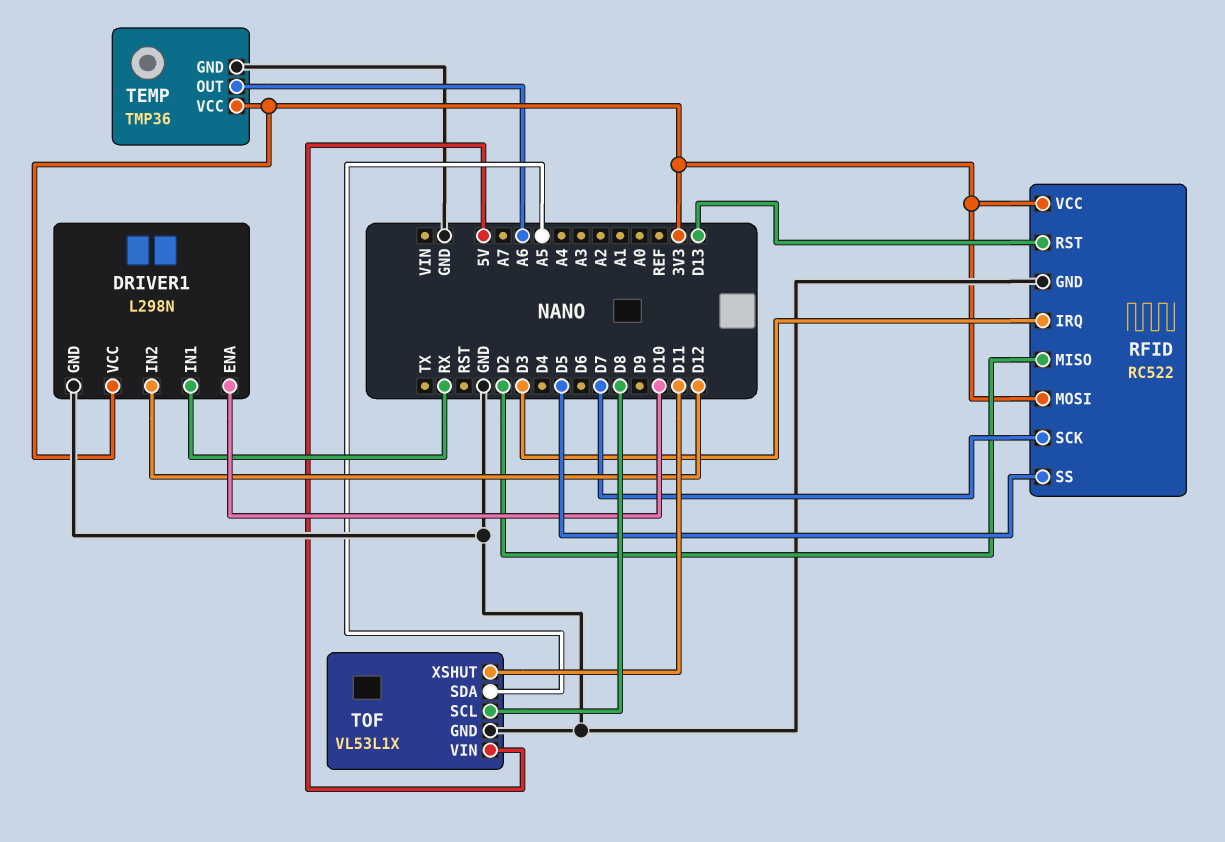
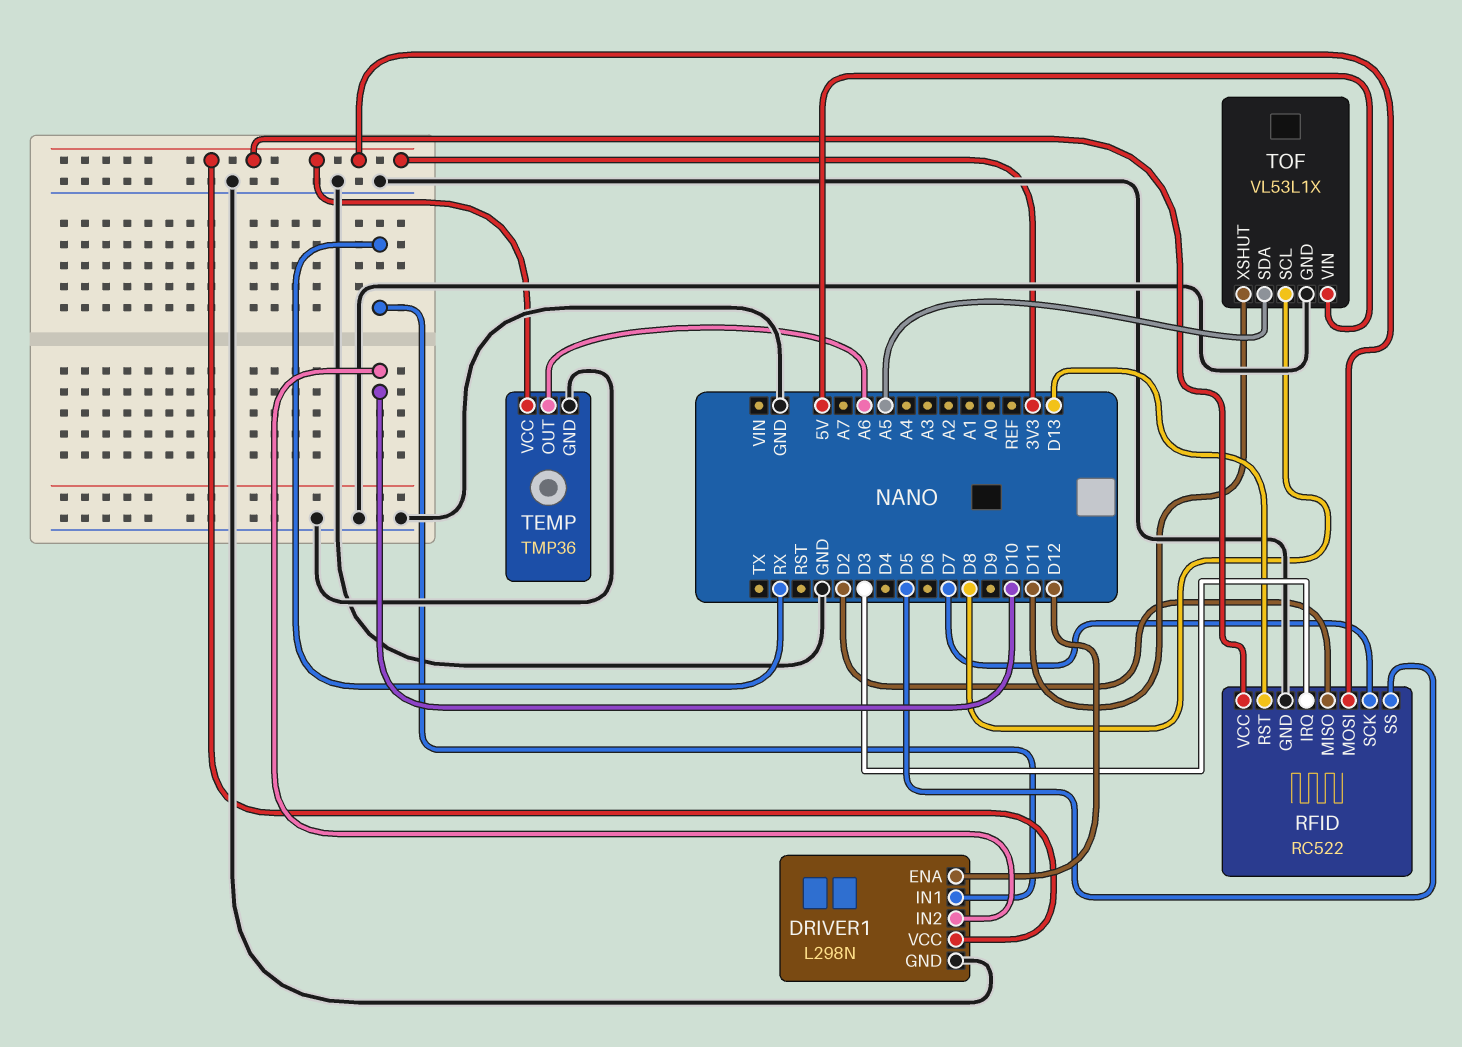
DRIVER1 pin ENA: D10 -> D12
DRIVER1 pin IN2: D12 -> D10

